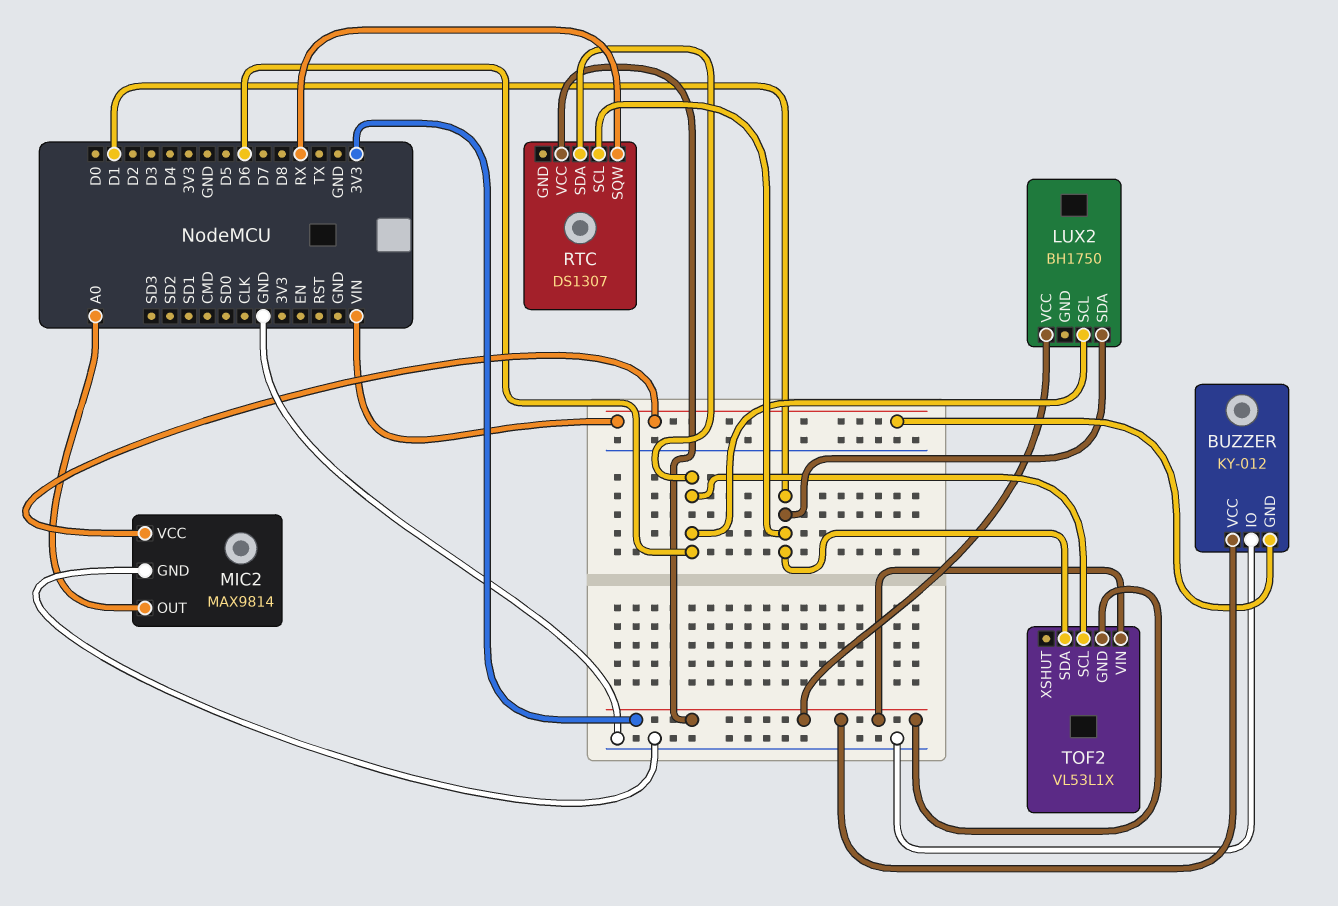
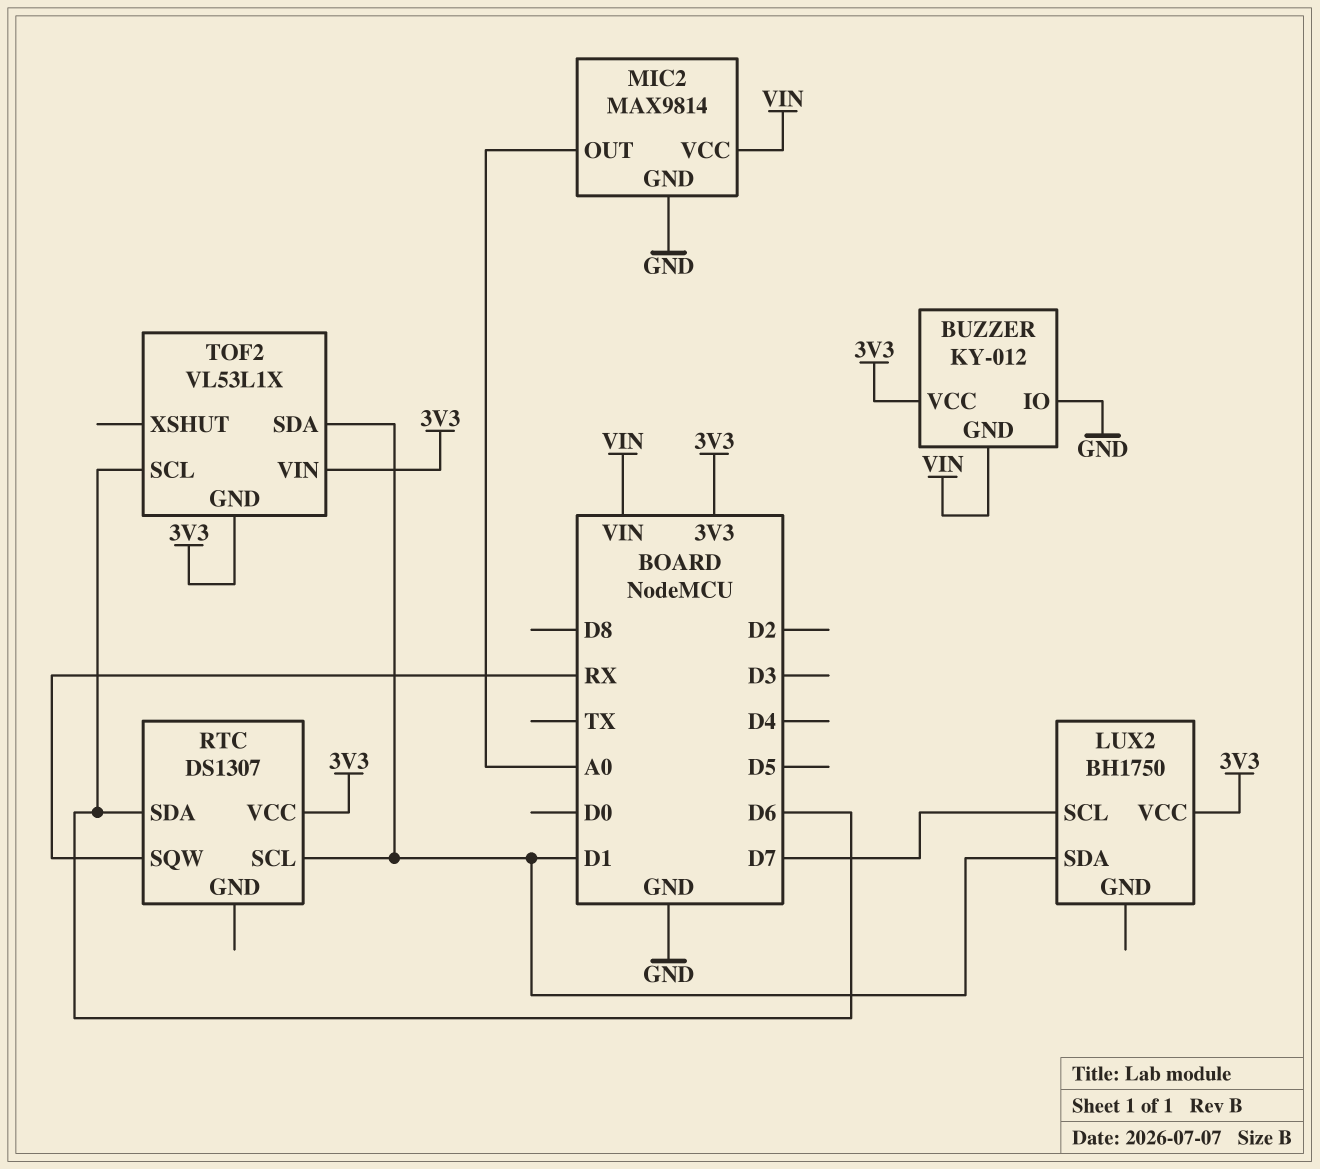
LUX2 pin SCL: D6 -> D7

